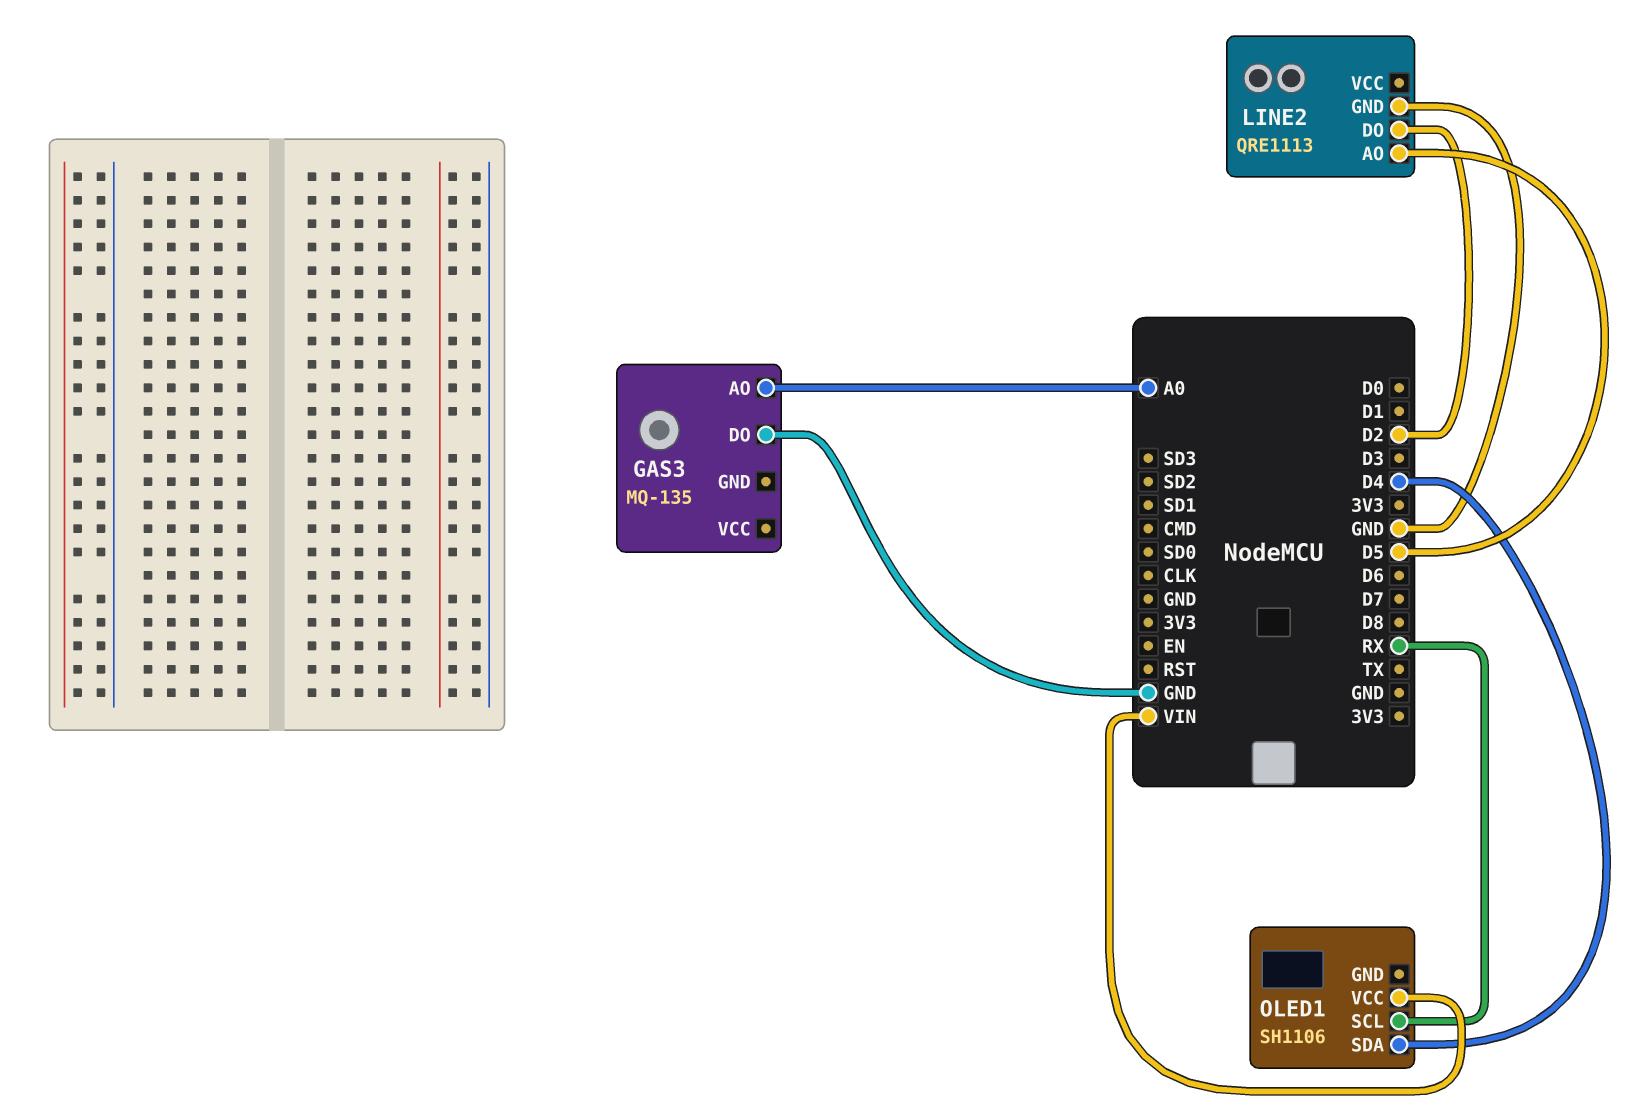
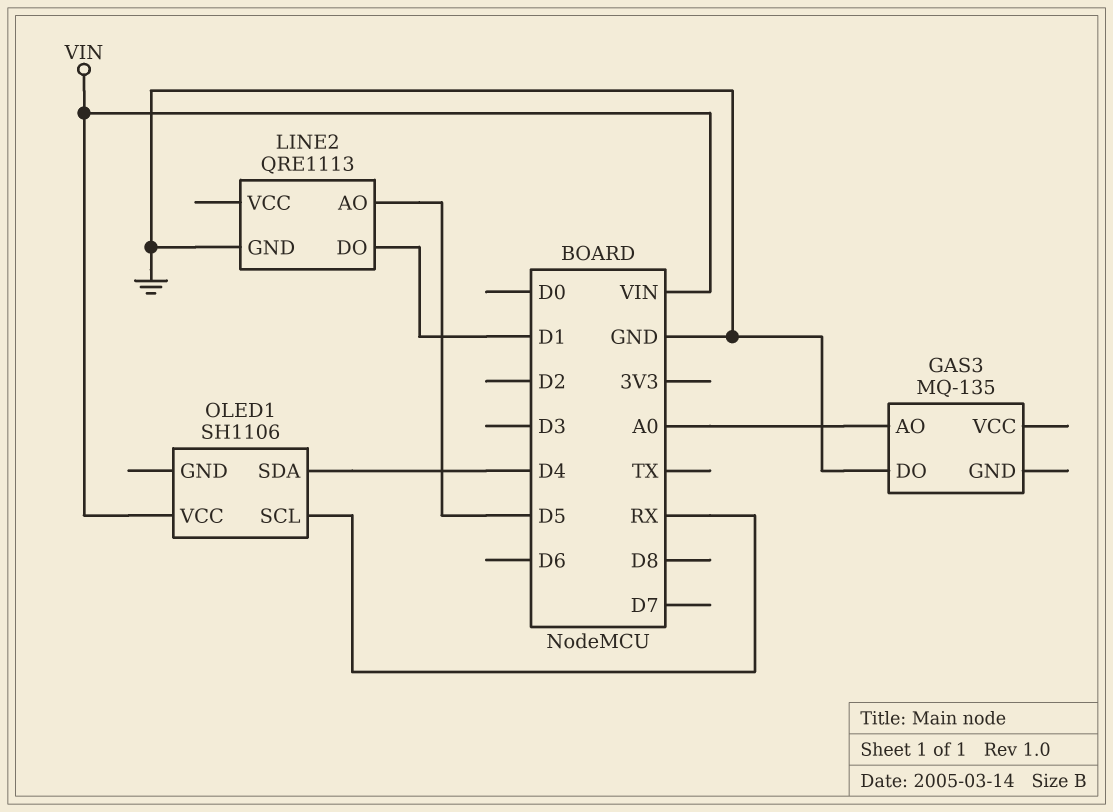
LINE2 pin DO: D2 -> D1

